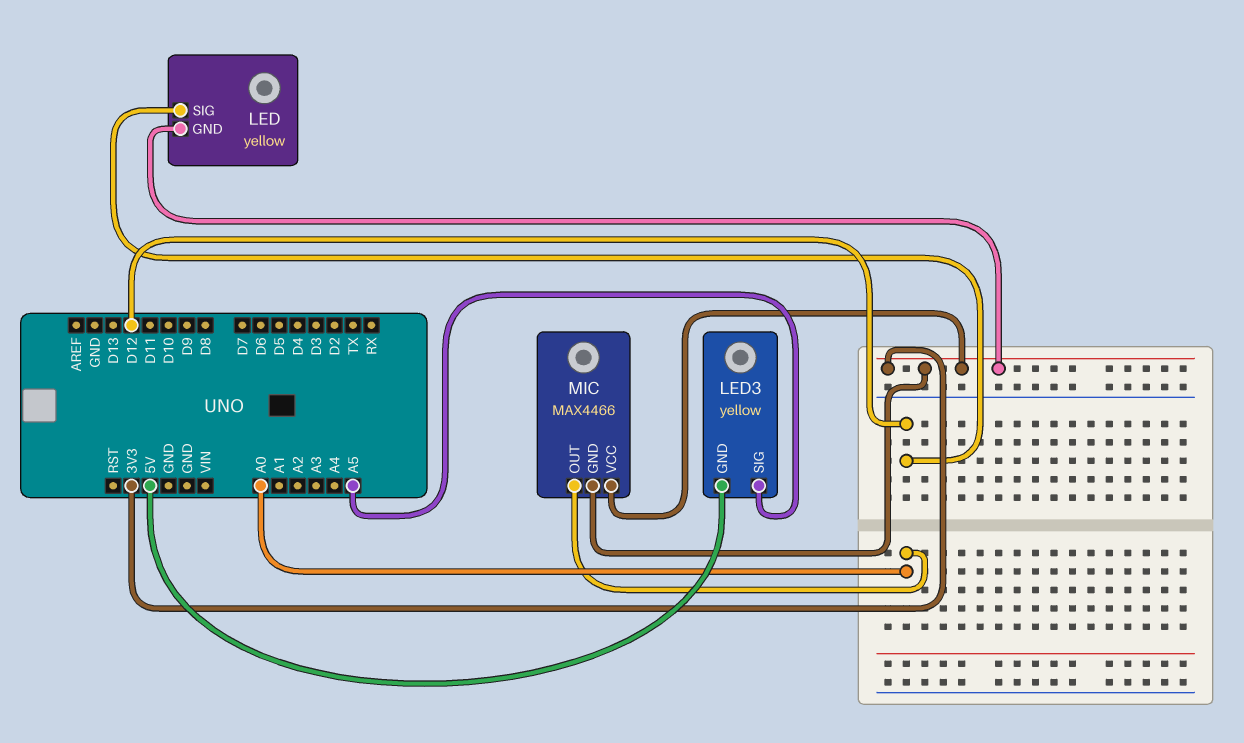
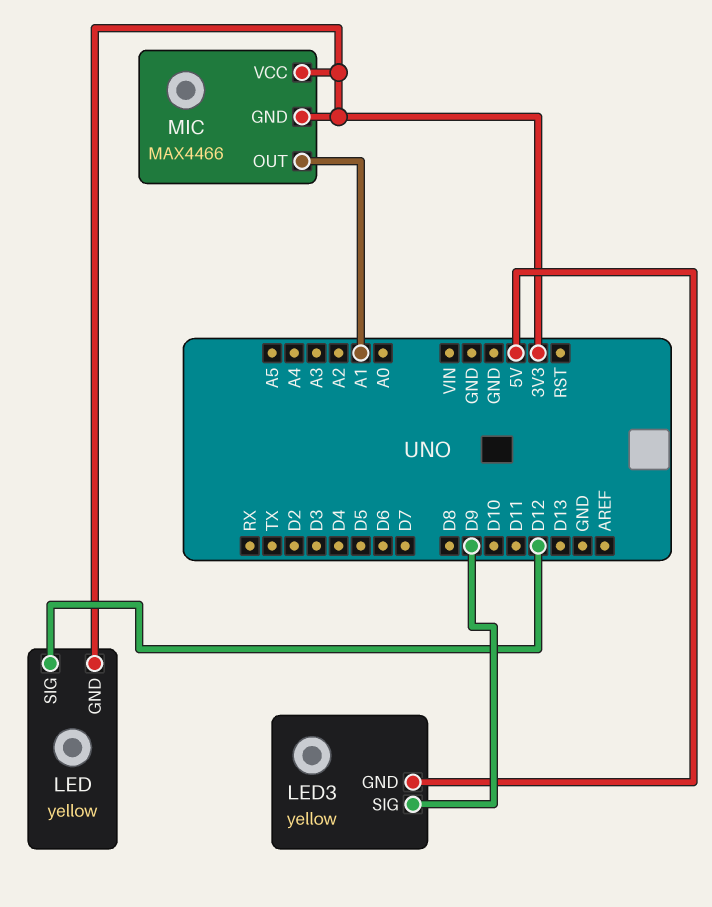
LED3 pin SIG: A5 -> D9
MIC pin OUT: A0 -> A1

